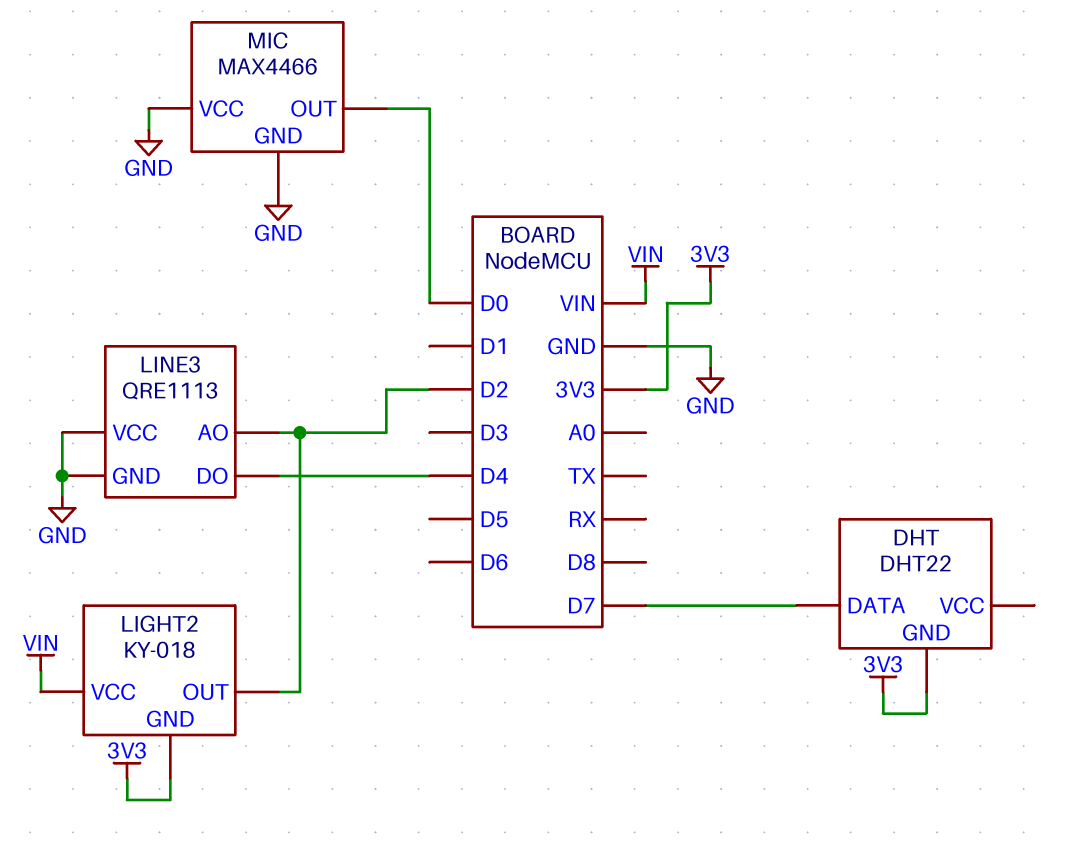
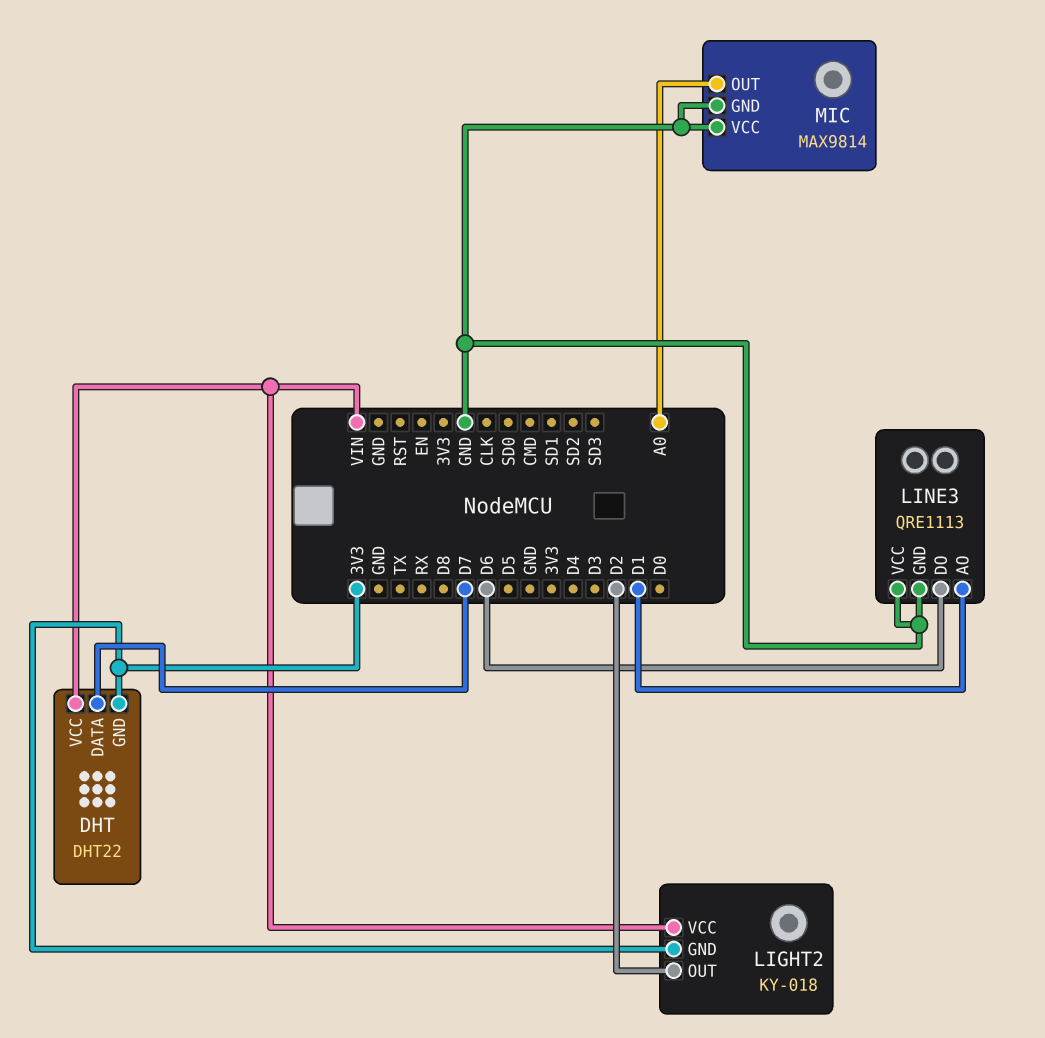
DHT pin VCC: none -> VIN
LINE3 pin AO: D2 -> D1
LINE3 pin DO: D4 -> D6
MIC: MAX4466 -> MAX9814
MIC pin OUT: D0 -> A0

